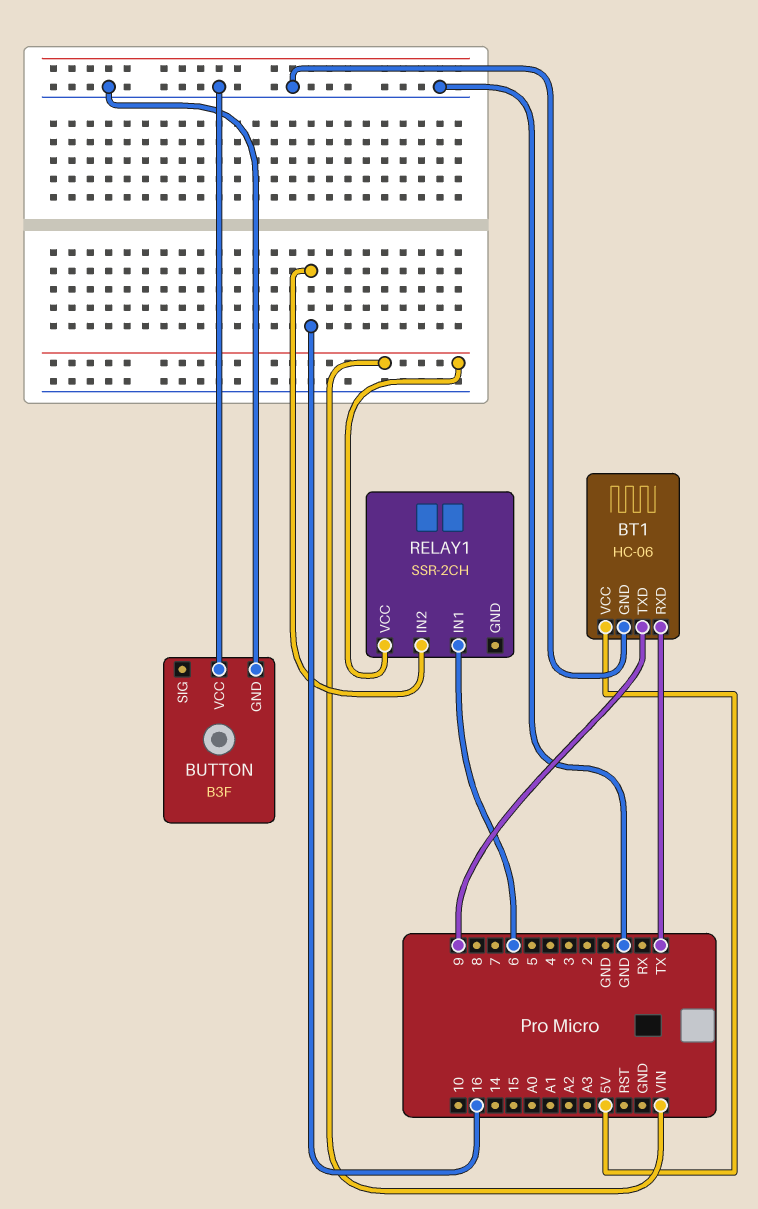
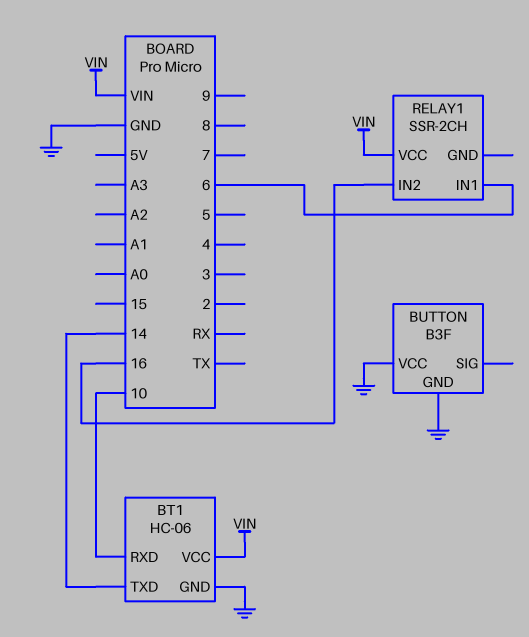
BT1 pin RXD: TX -> 10
BT1 pin TXD: 9 -> 14
BT1 pin VCC: 5V -> VIN

